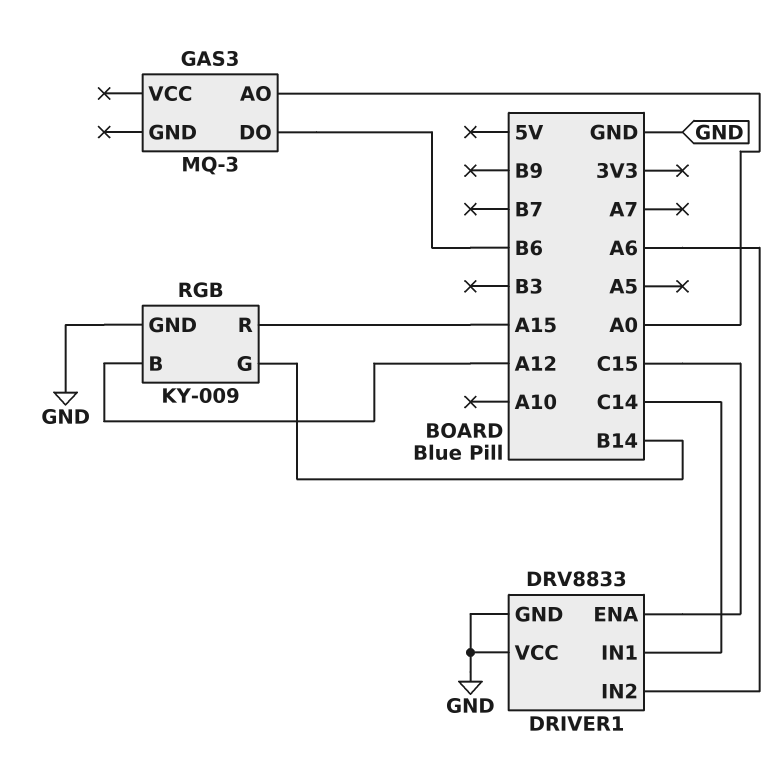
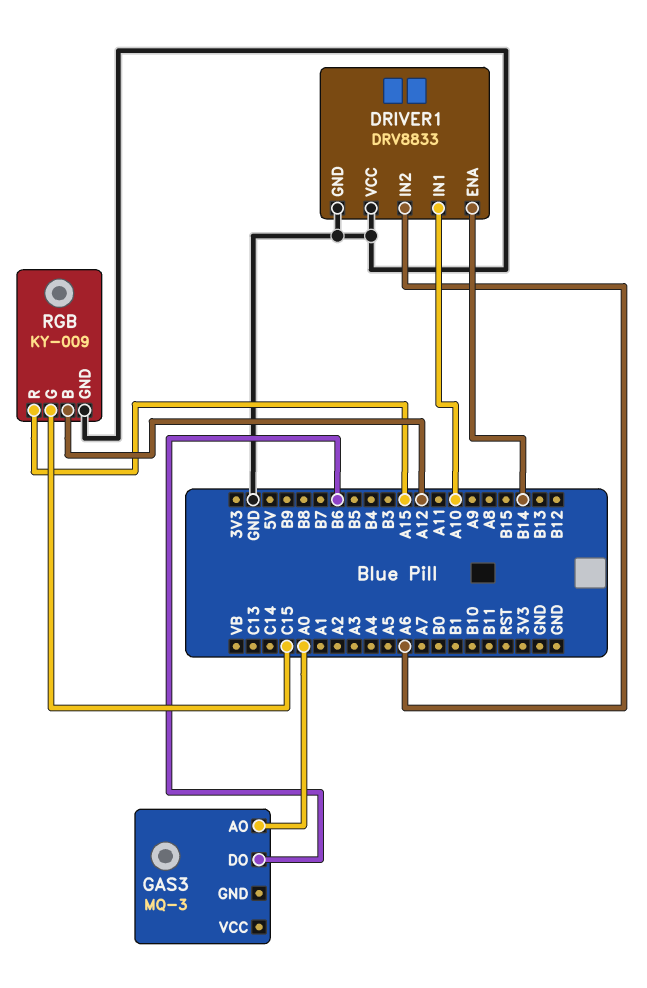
DRIVER1 pin ENA: C15 -> B14
DRIVER1 pin IN1: C14 -> A10
RGB pin G: B14 -> C15

